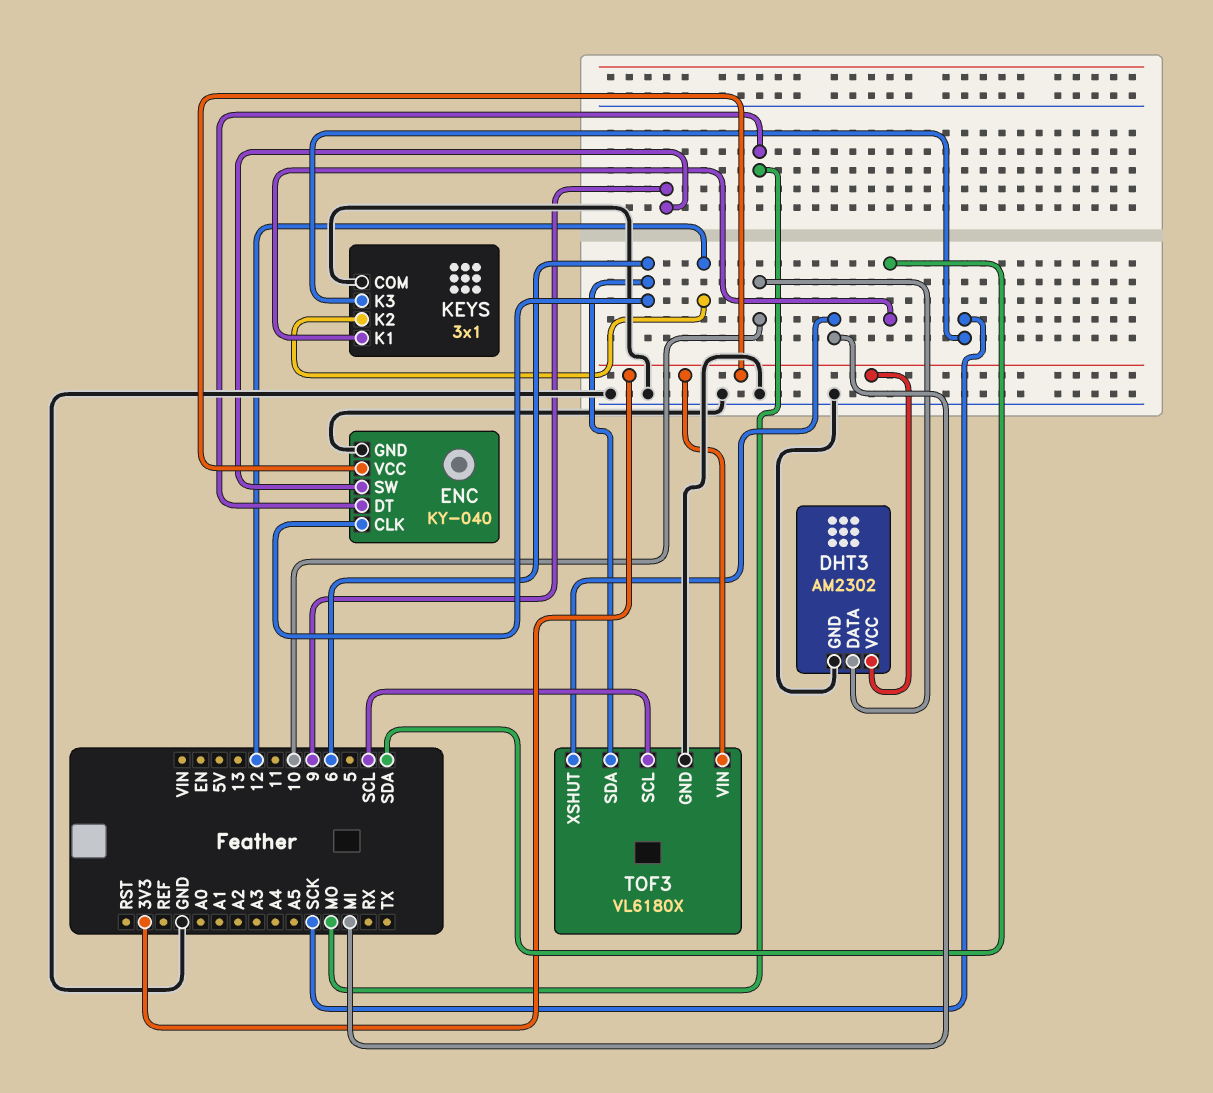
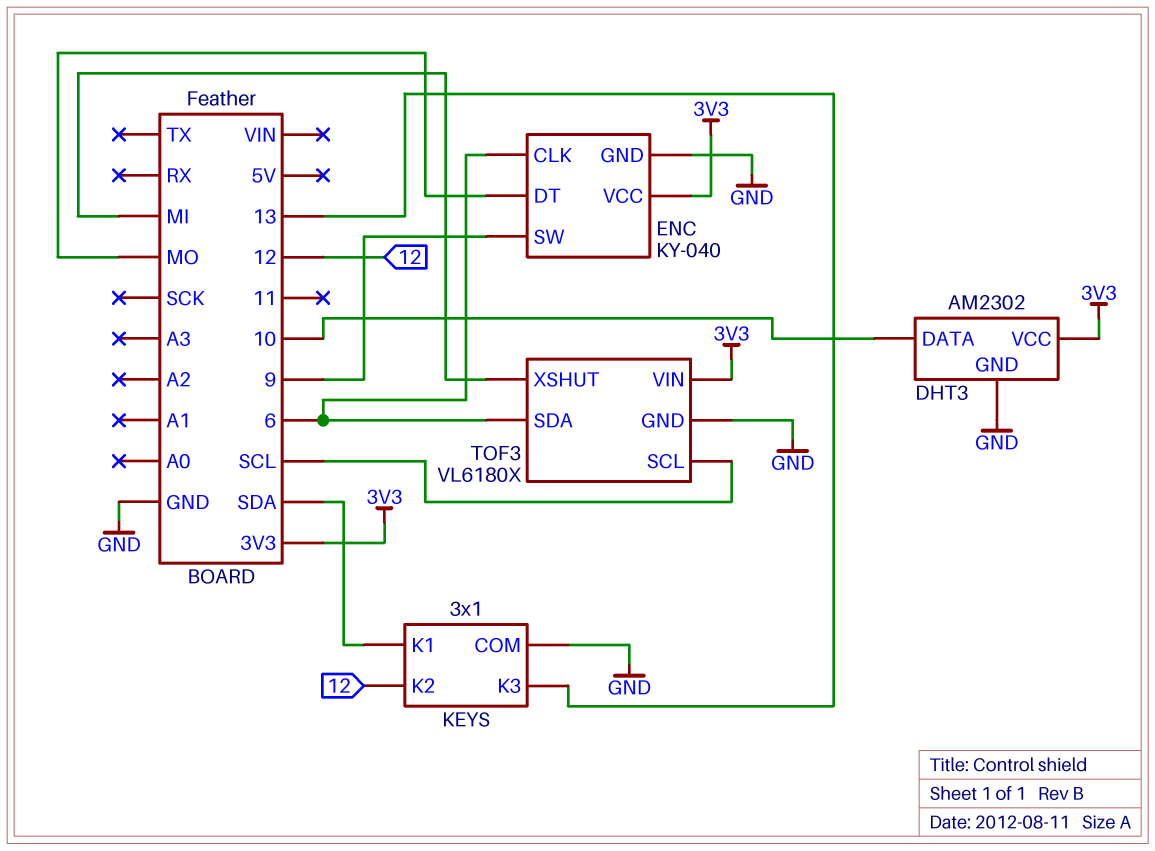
KEYS pin K3: SCK -> 13

